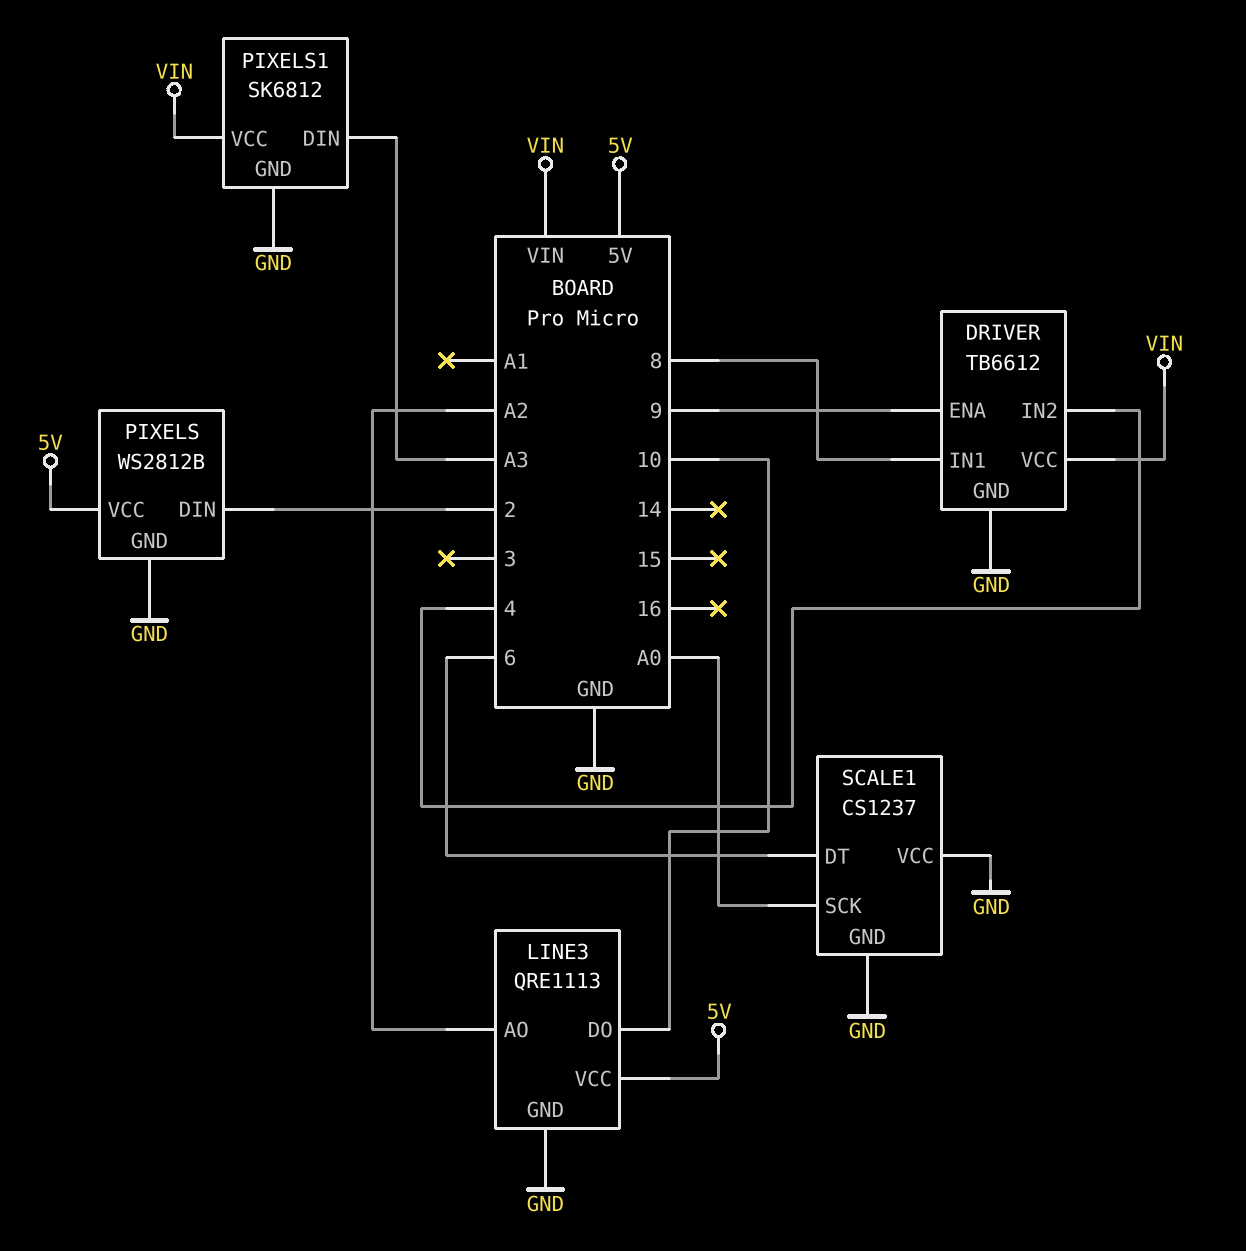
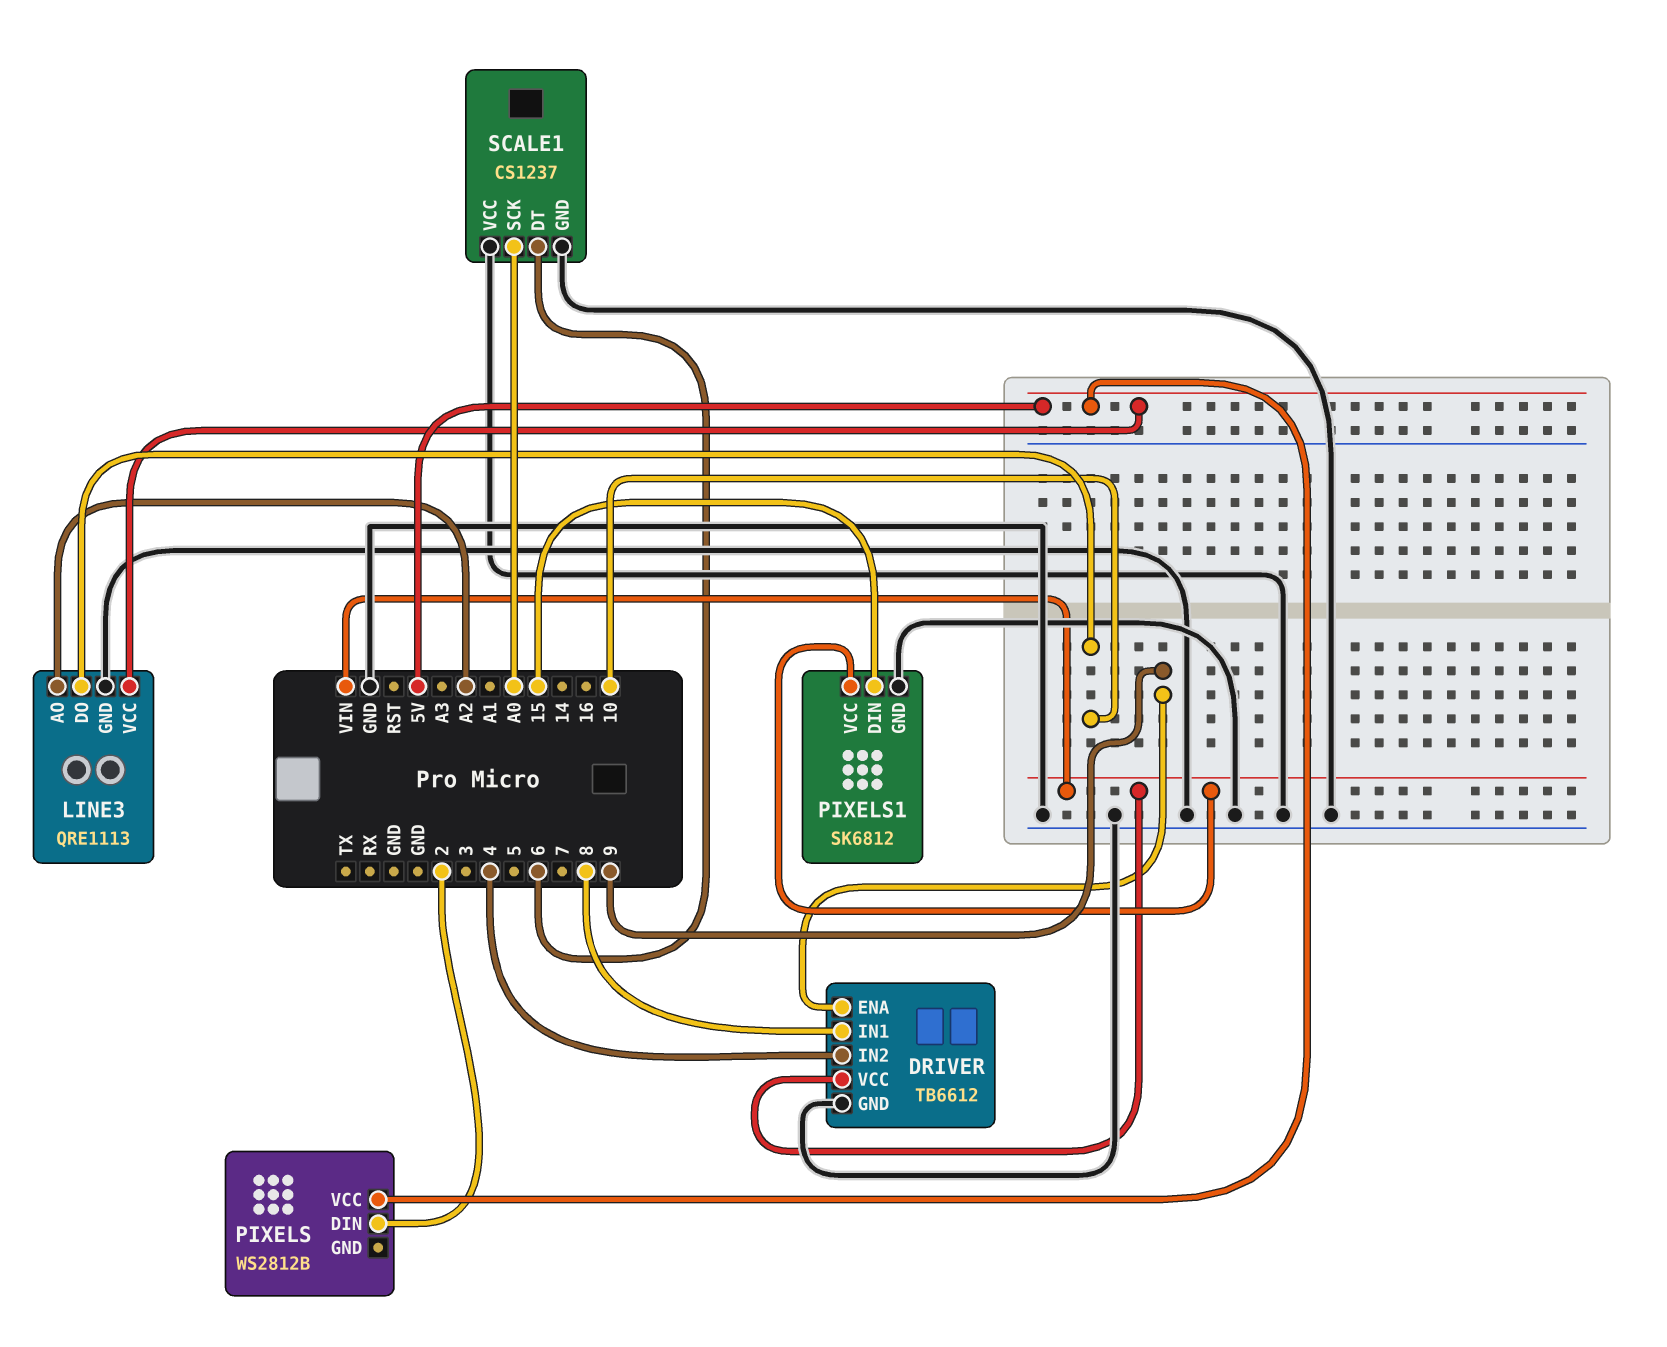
PIXELS pin GND: GND -> none
PIXELS1 pin DIN: A3 -> 15

